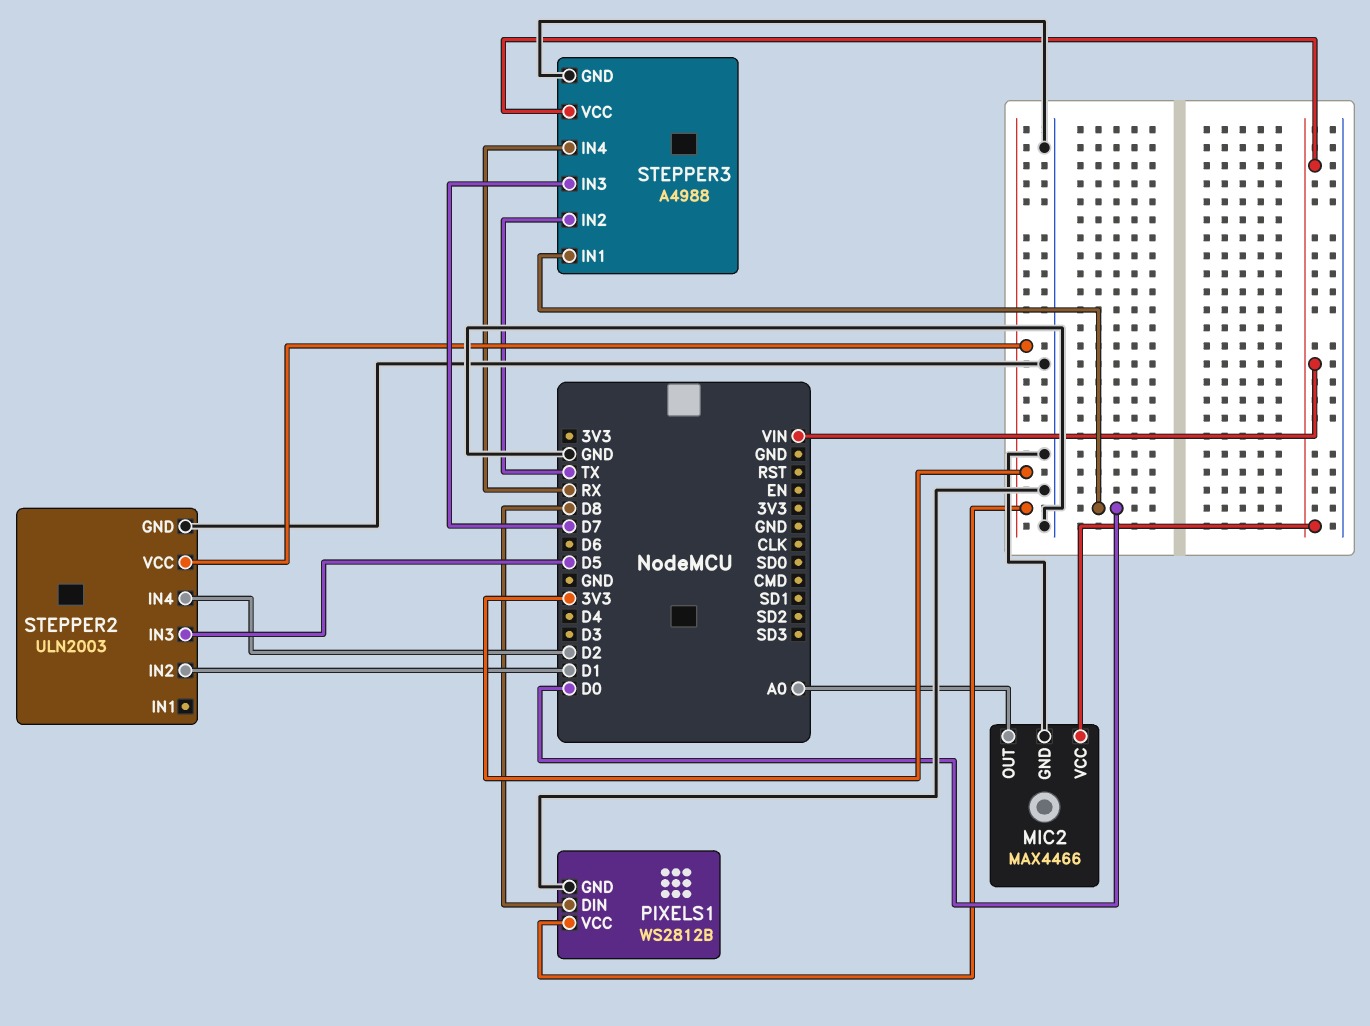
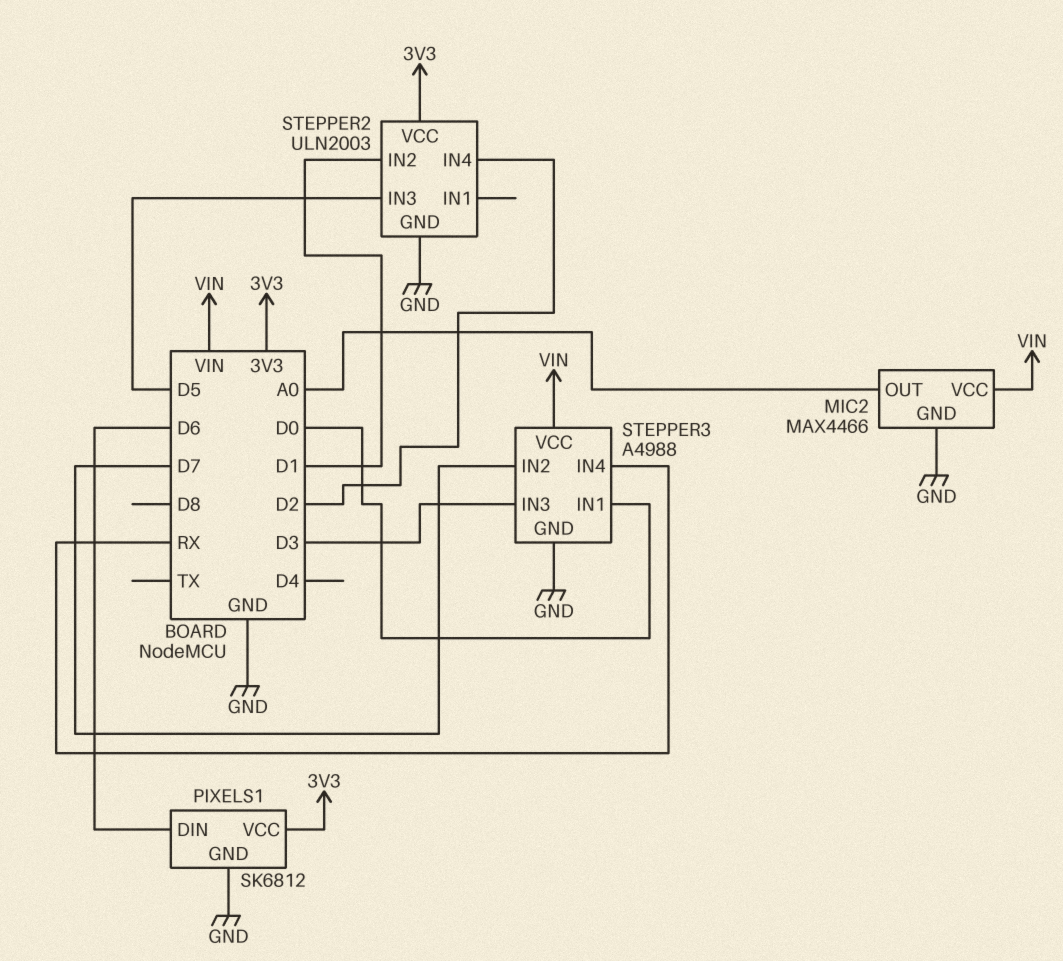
PIXELS1: WS2812B -> SK6812
PIXELS1 pin DIN: D8 -> D6
STEPPER3 pin IN2: TX -> D7
STEPPER3 pin IN3: D7 -> D3

